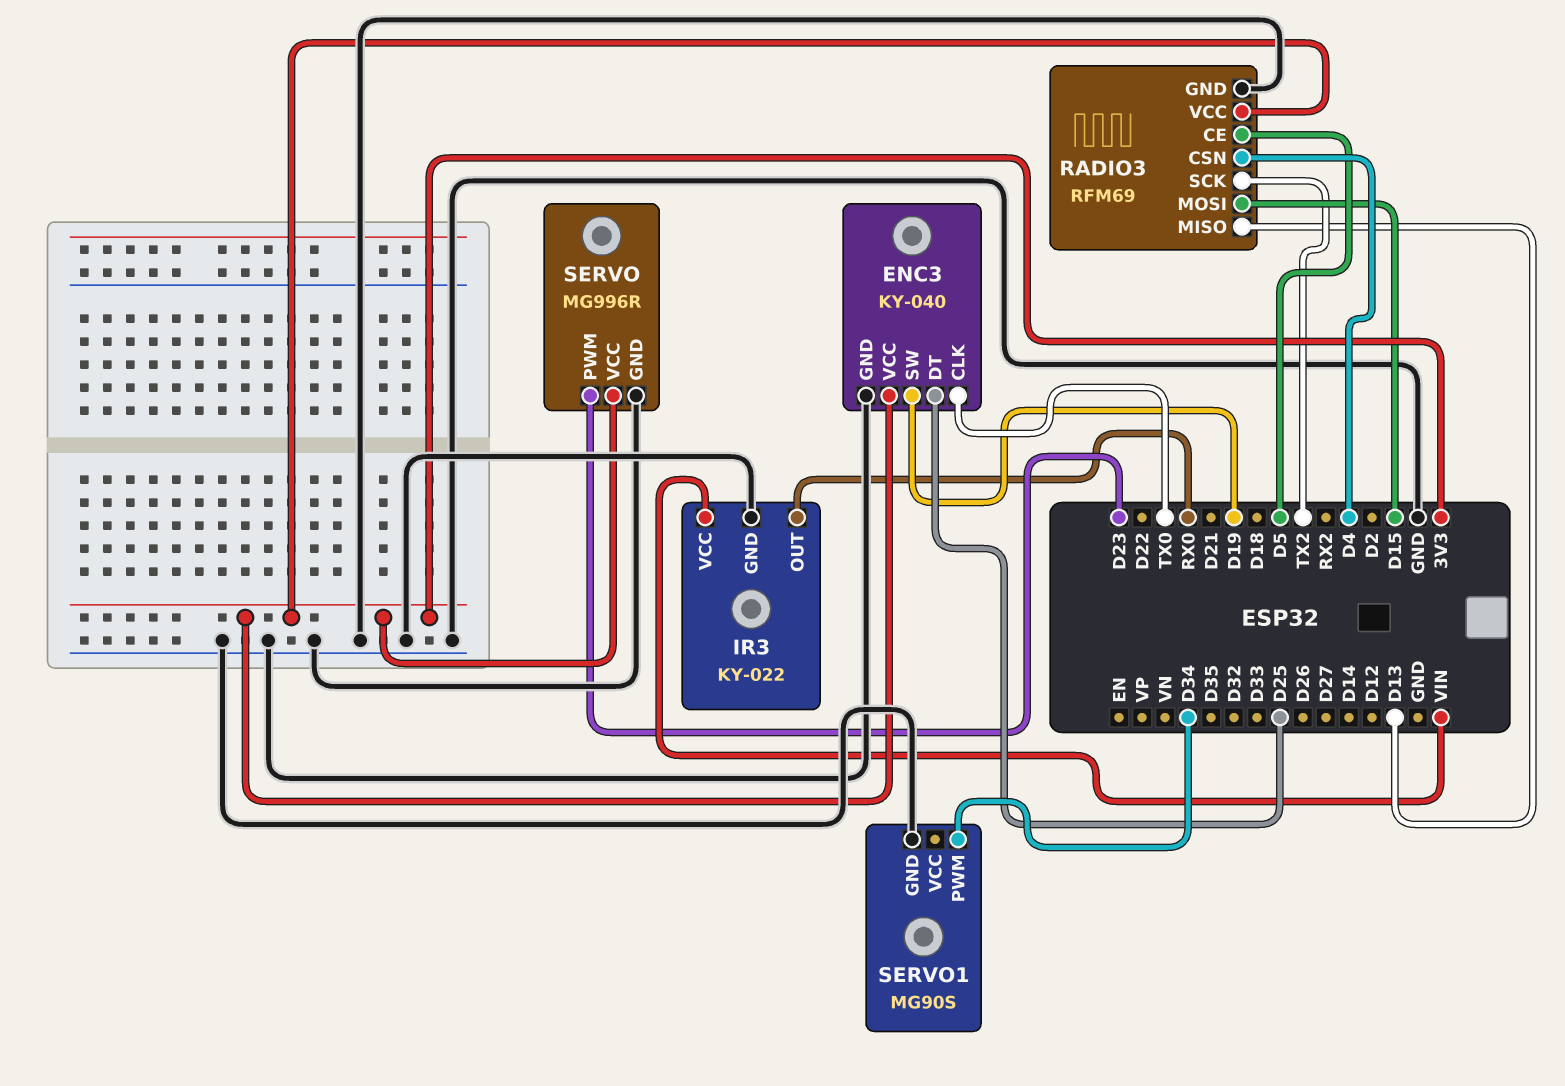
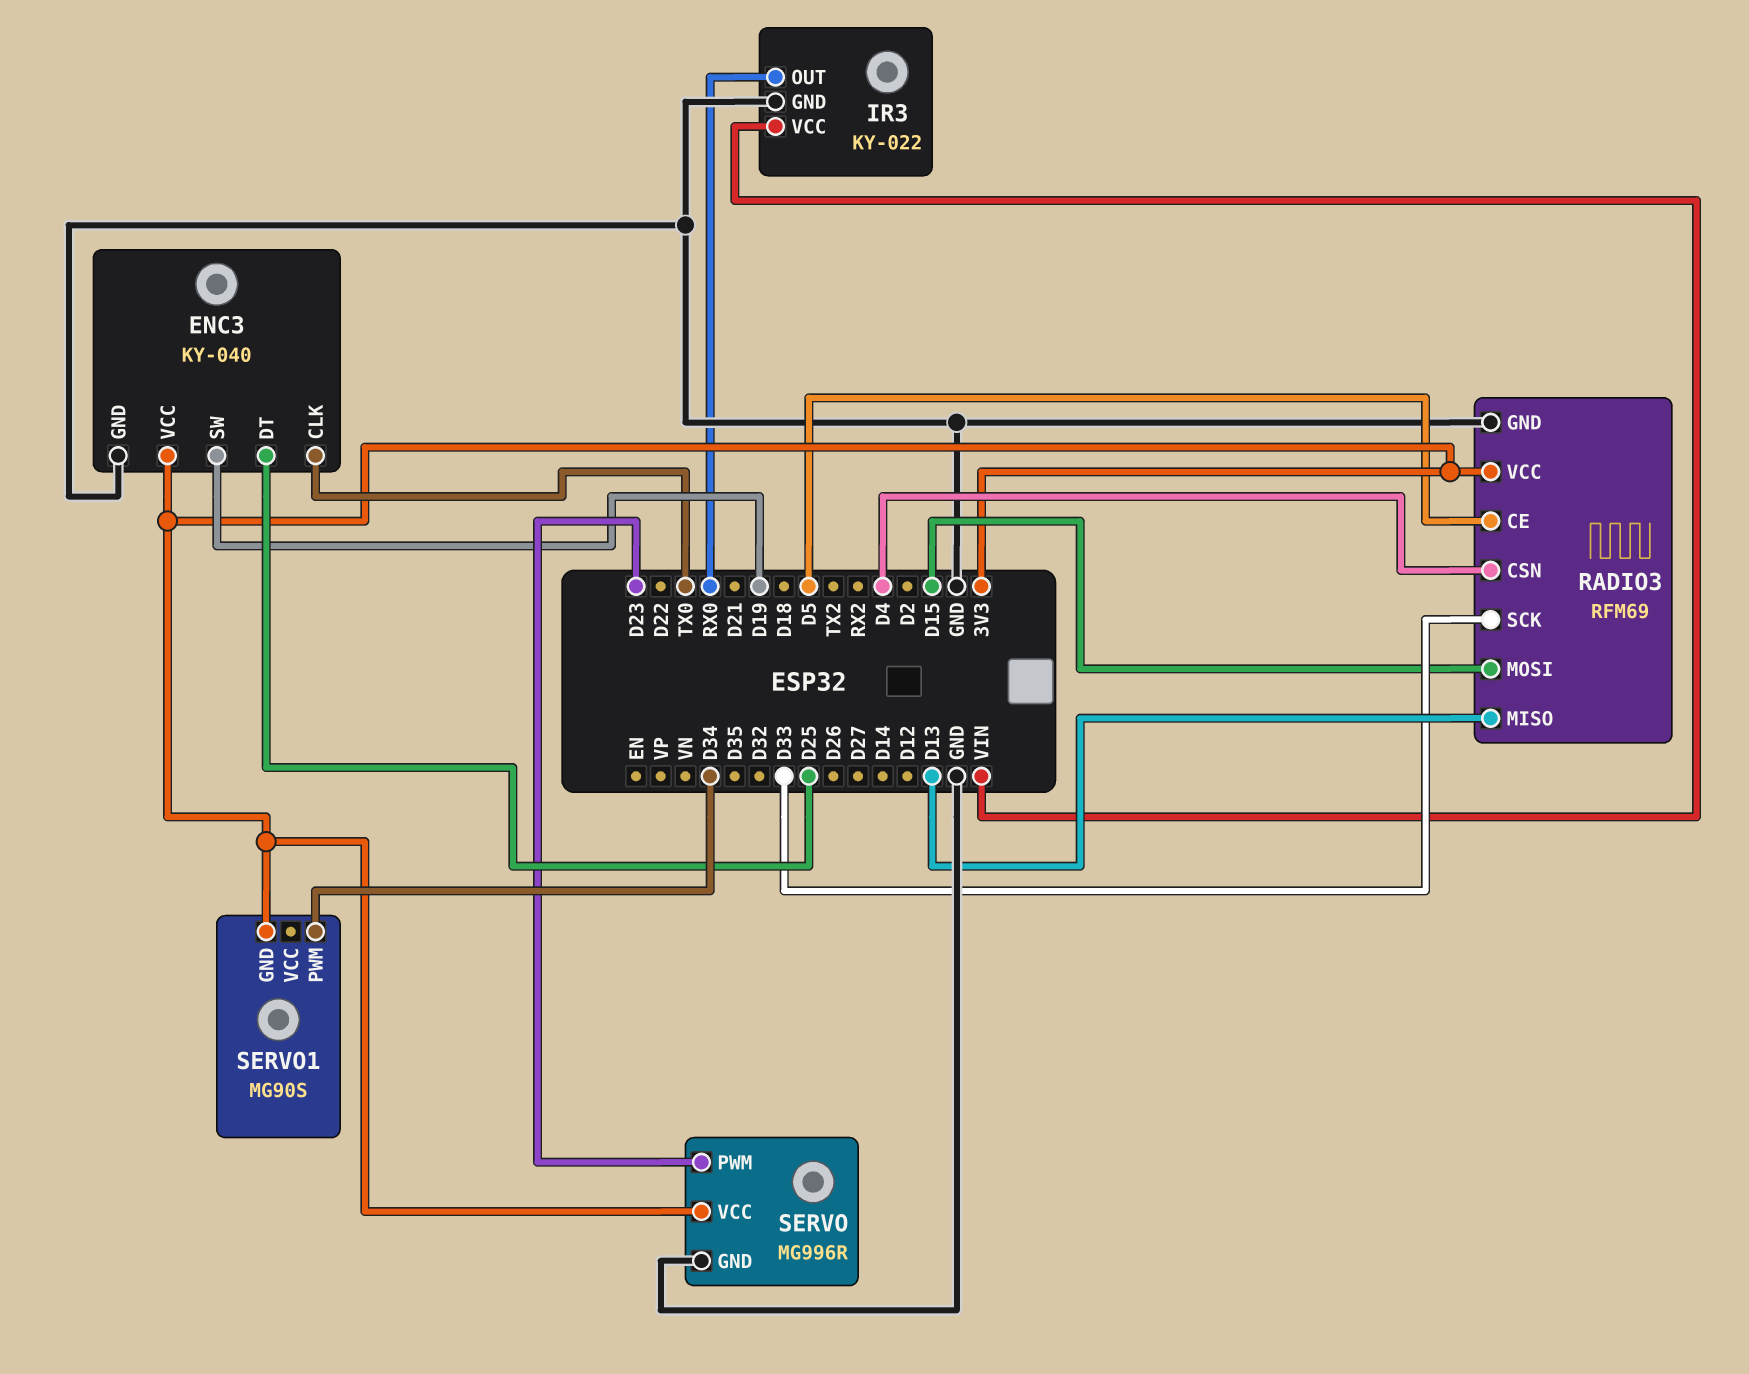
RADIO3 pin SCK: TX2 -> D33
SERVO1 pin GND: GND -> 3V3

